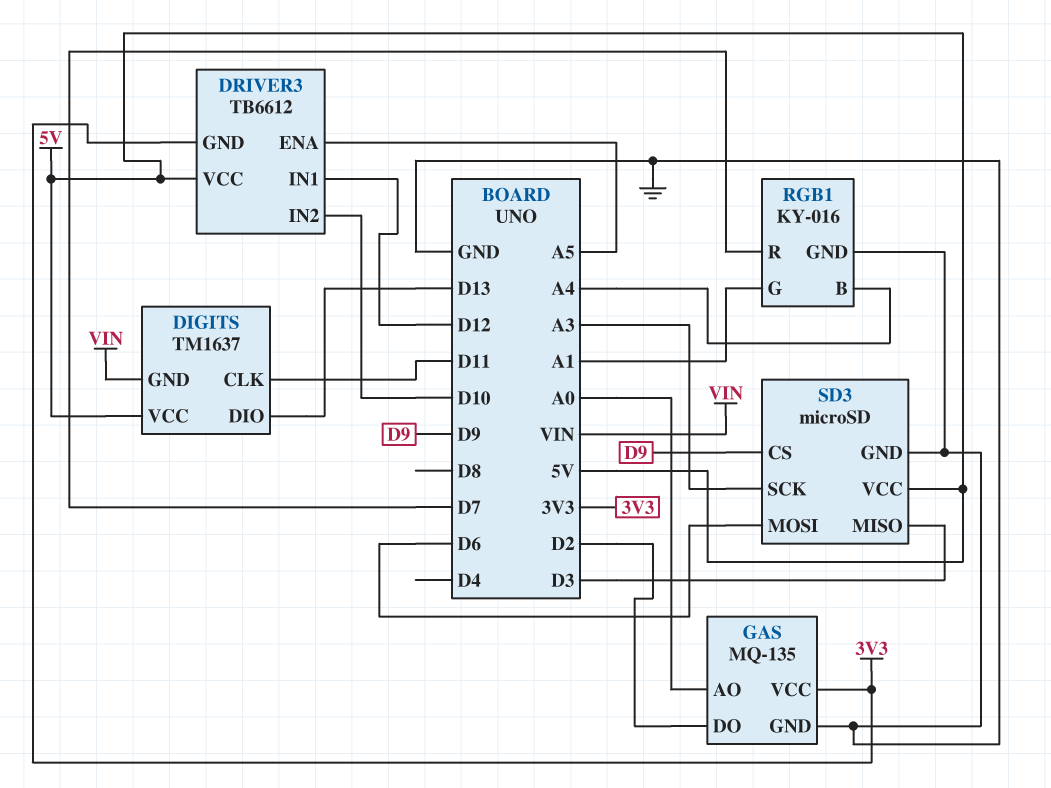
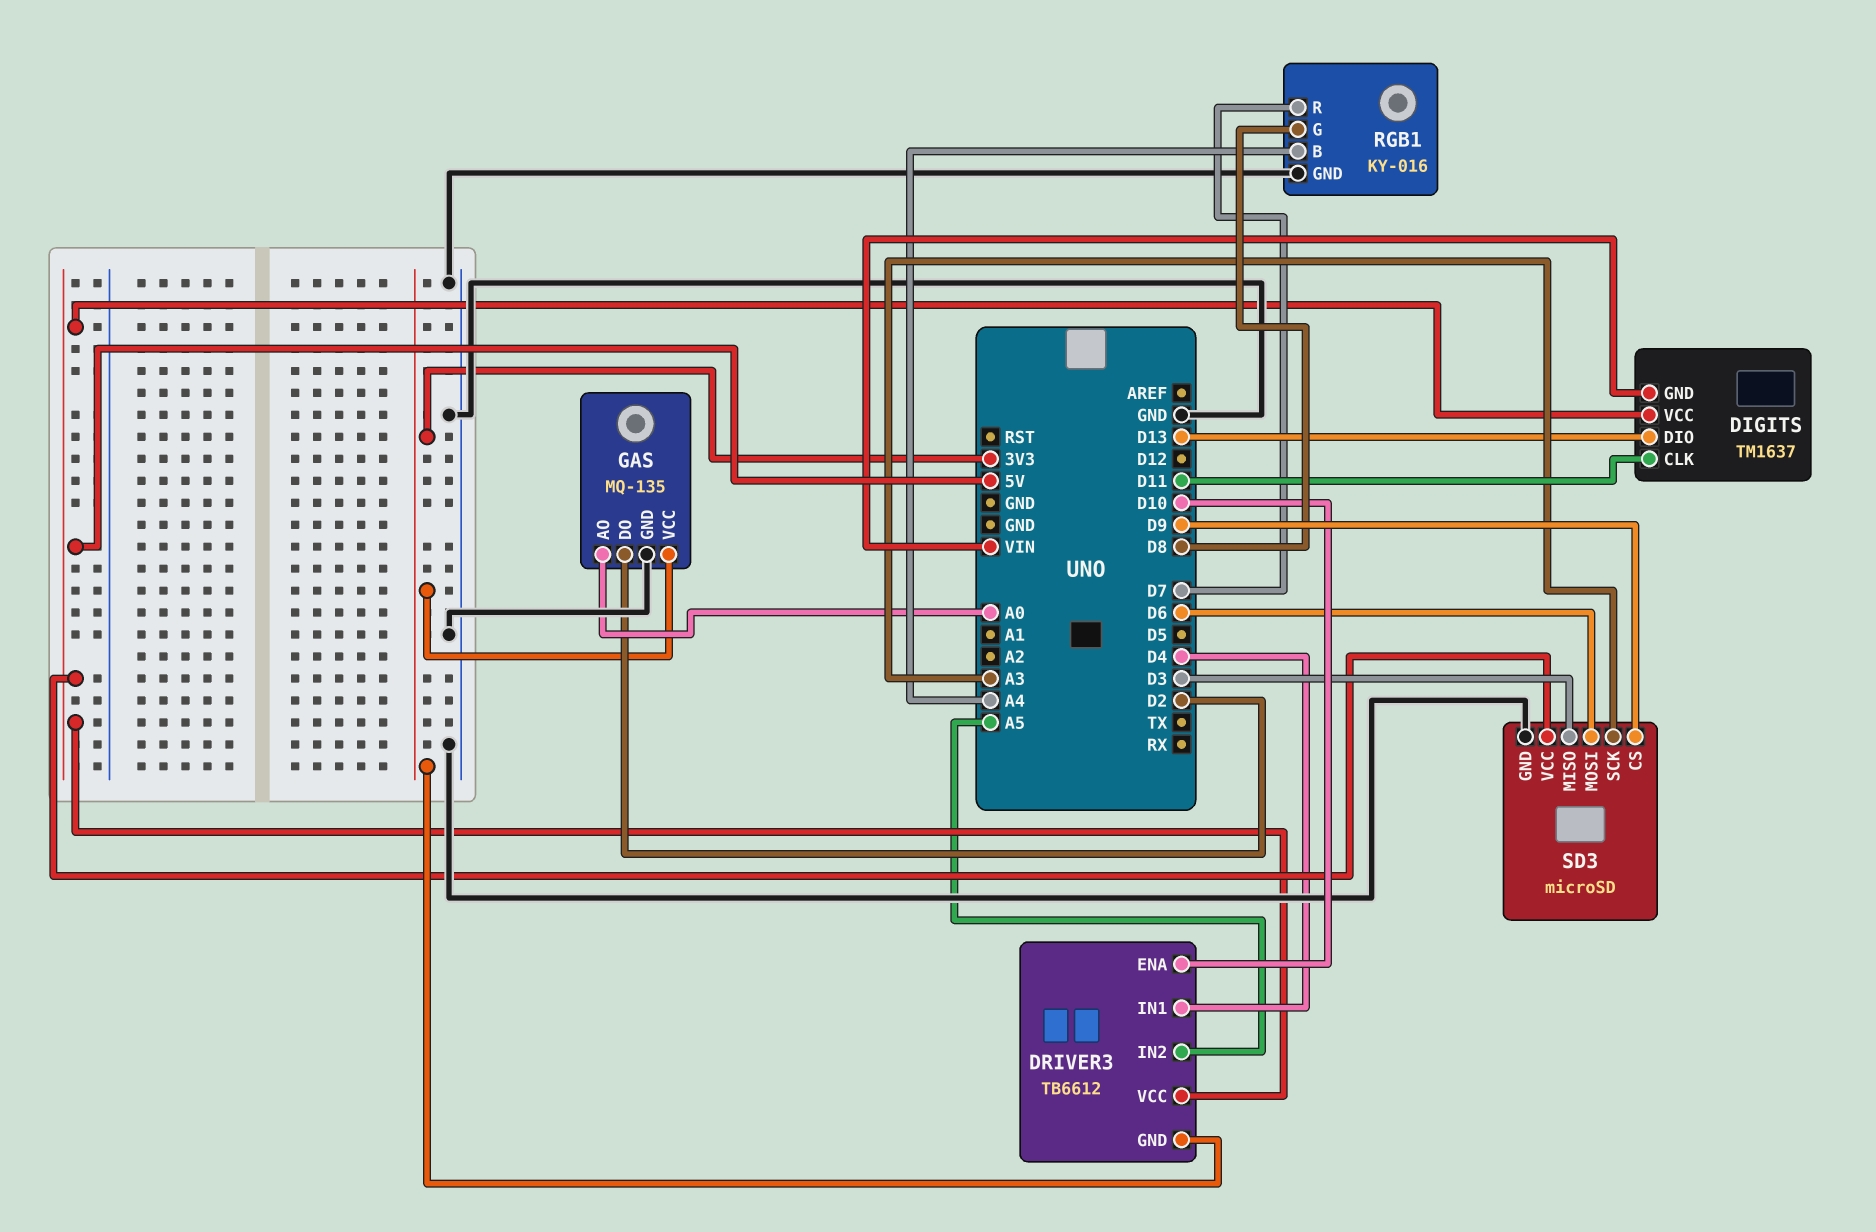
DRIVER3 pin ENA: A5 -> D10
DRIVER3 pin IN1: D12 -> D4
DRIVER3 pin IN2: D10 -> A5
RGB1 pin G: A1 -> D8

